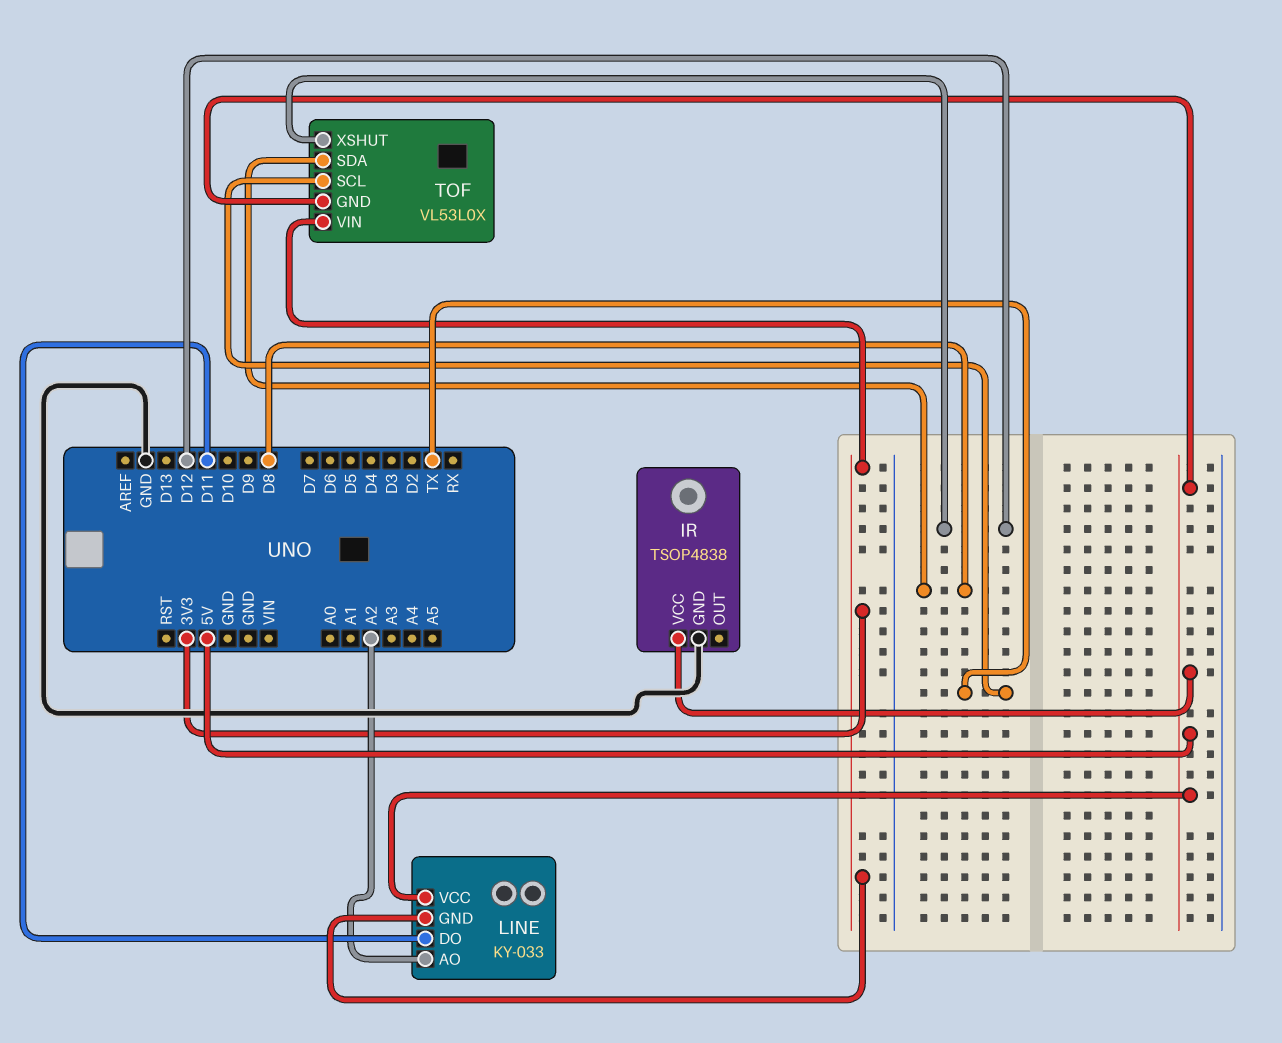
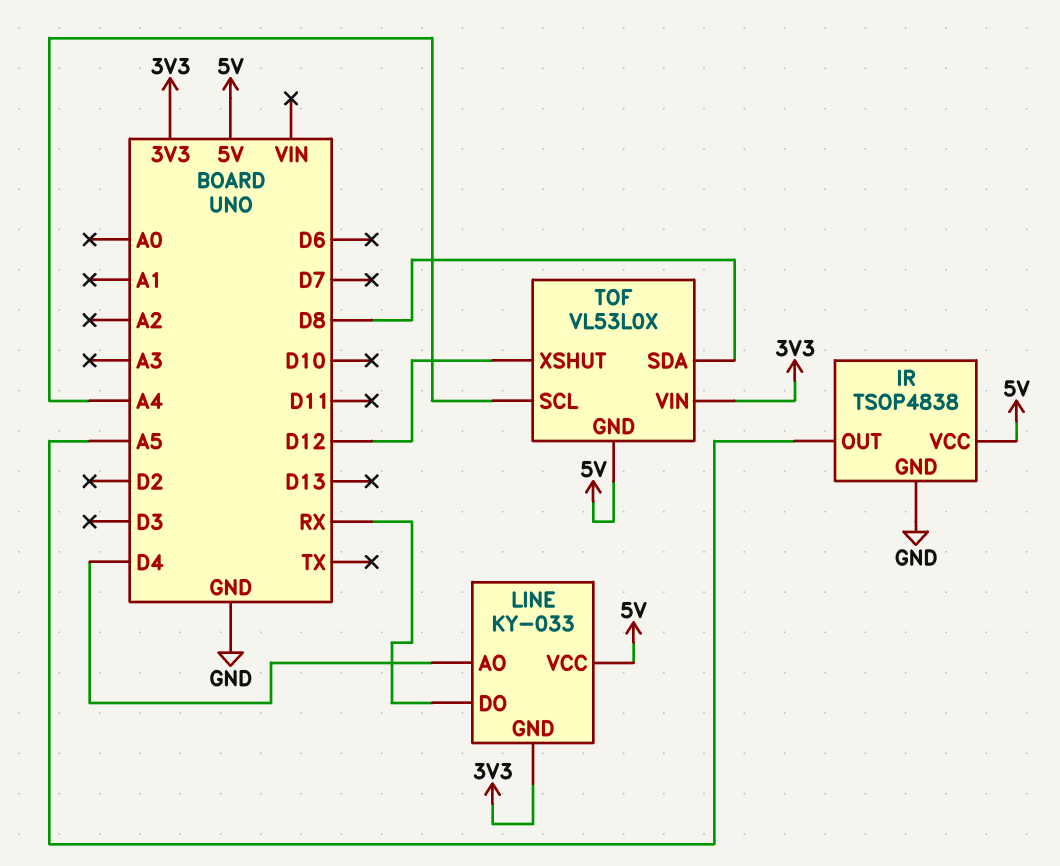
IR pin OUT: none -> A5
LINE pin AO: A2 -> D4
LINE pin DO: D11 -> RX
TOF pin SCL: TX -> A4

